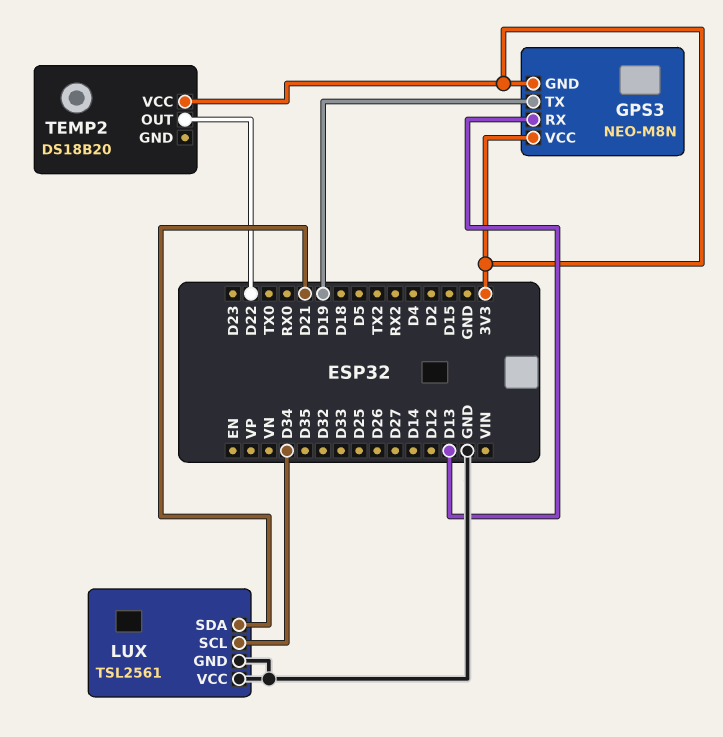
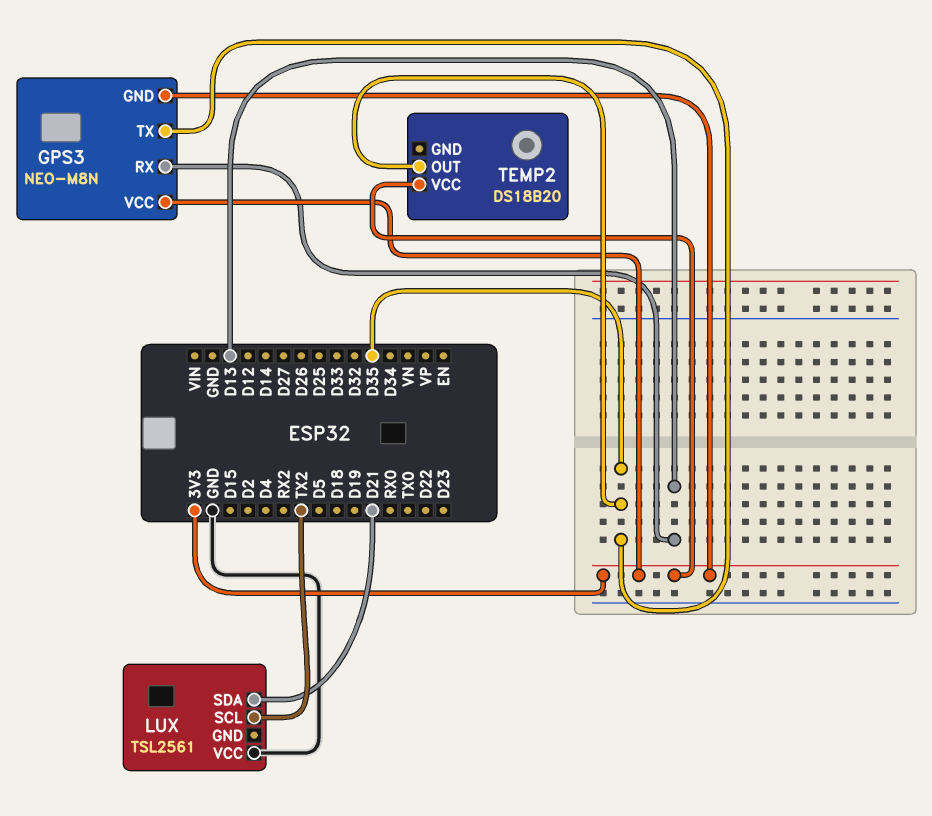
GPS3 pin TX: D19 -> D35
LUX pin GND: GND -> none
LUX pin SCL: D34 -> TX2
TEMP2 pin OUT: D22 -> D35

